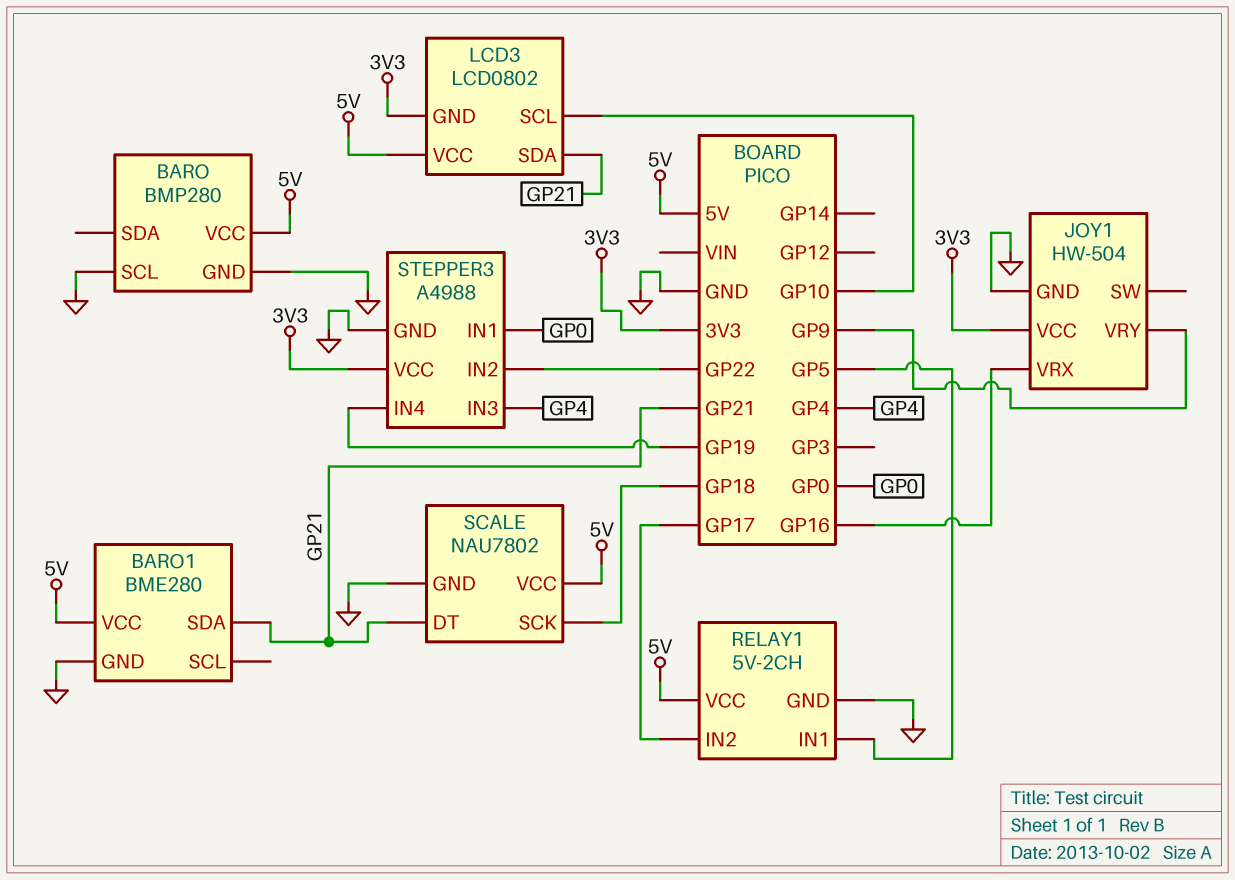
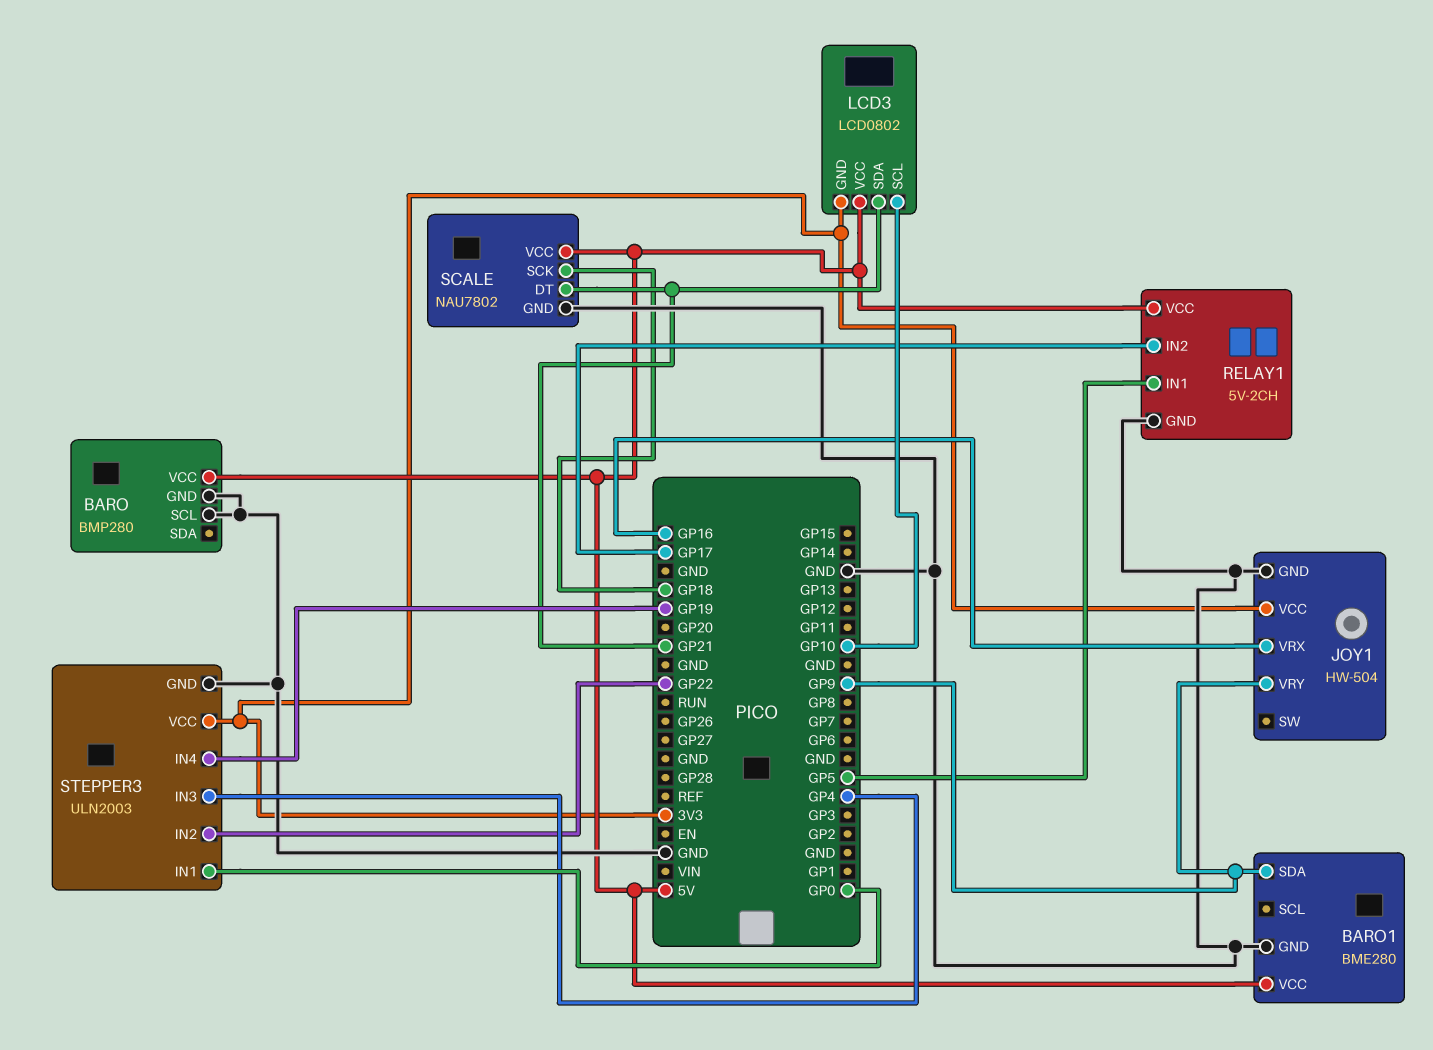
BARO1 pin SDA: GP21 -> GP9
STEPPER3: A4988 -> ULN2003

